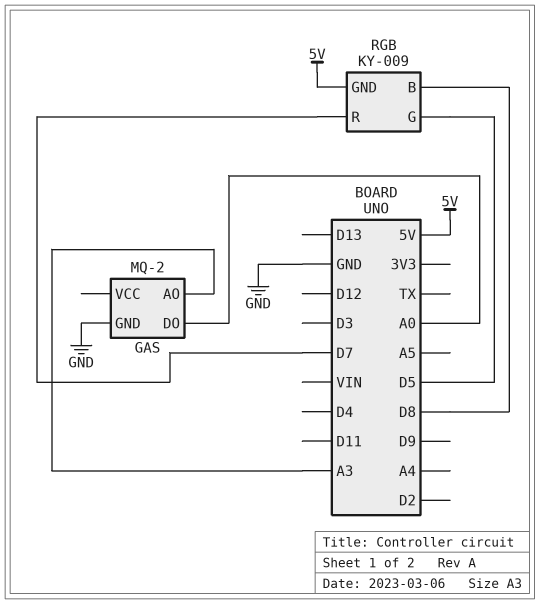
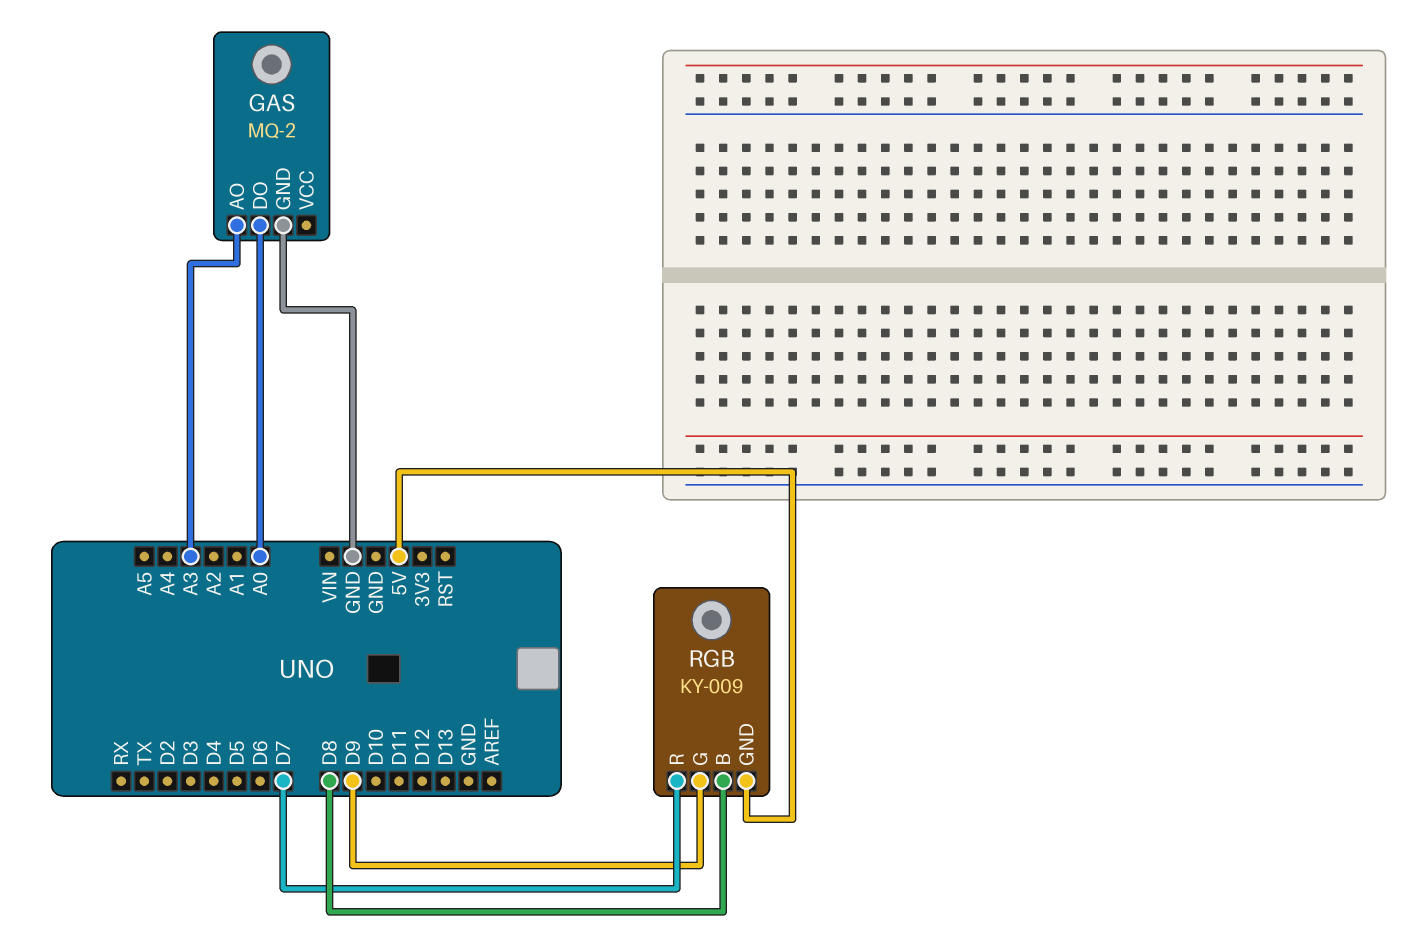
RGB pin G: D5 -> D9

